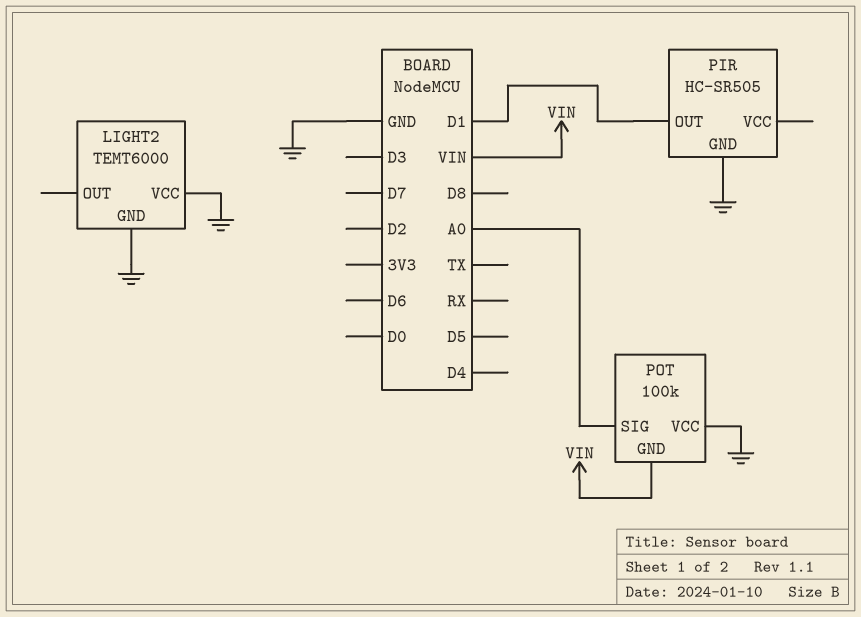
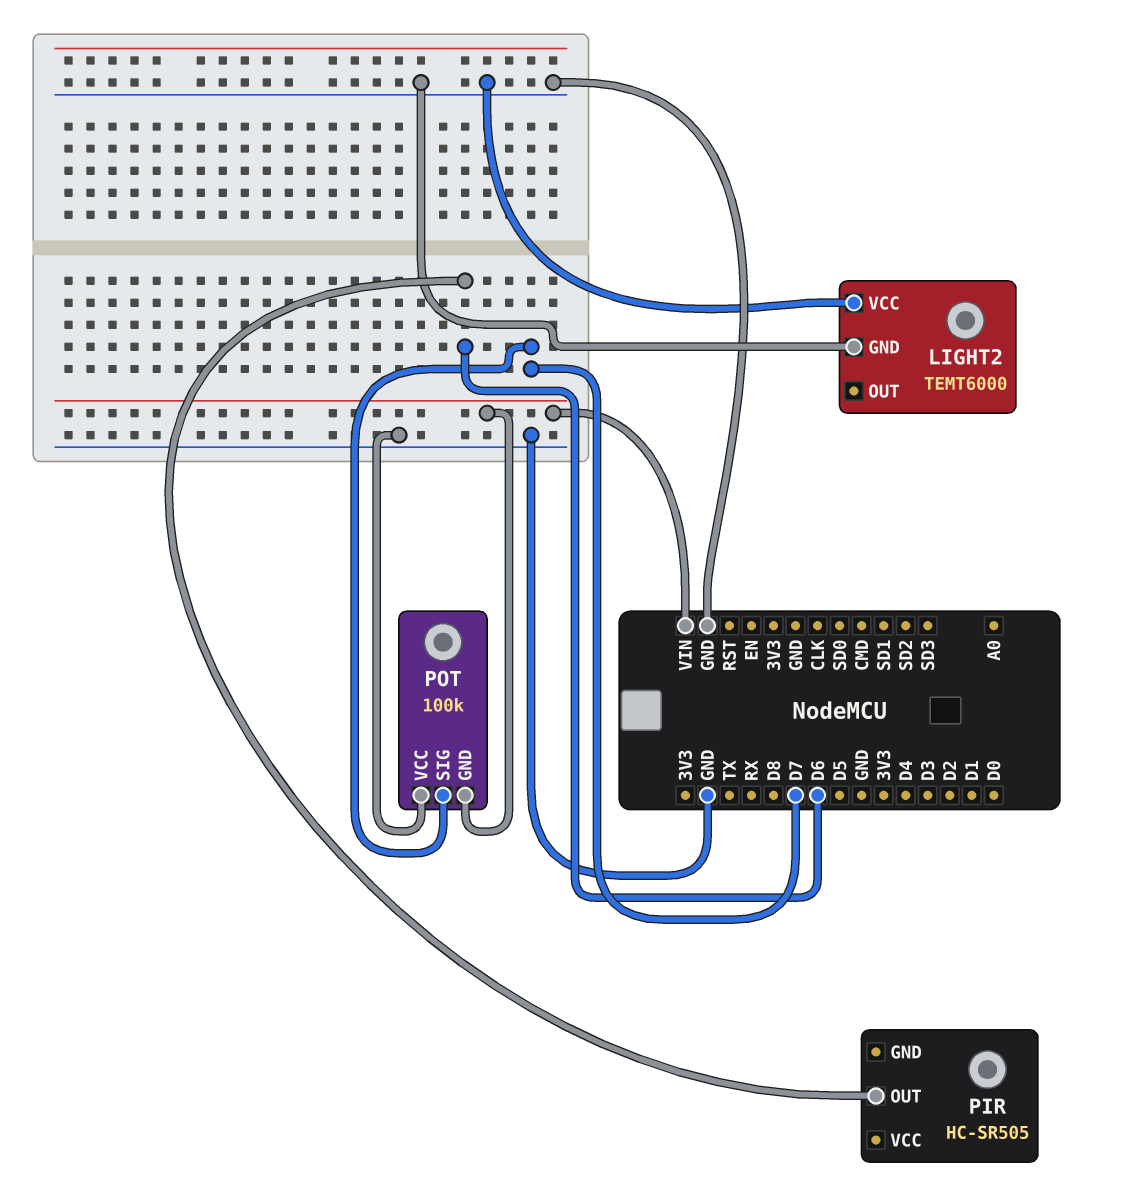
PIR pin GND: GND -> none
PIR pin OUT: D1 -> D6
POT pin SIG: A0 -> D7

